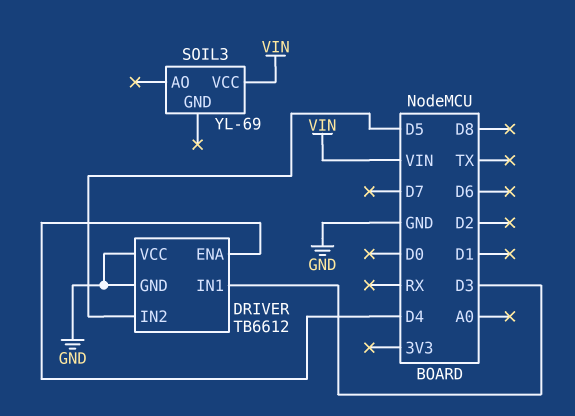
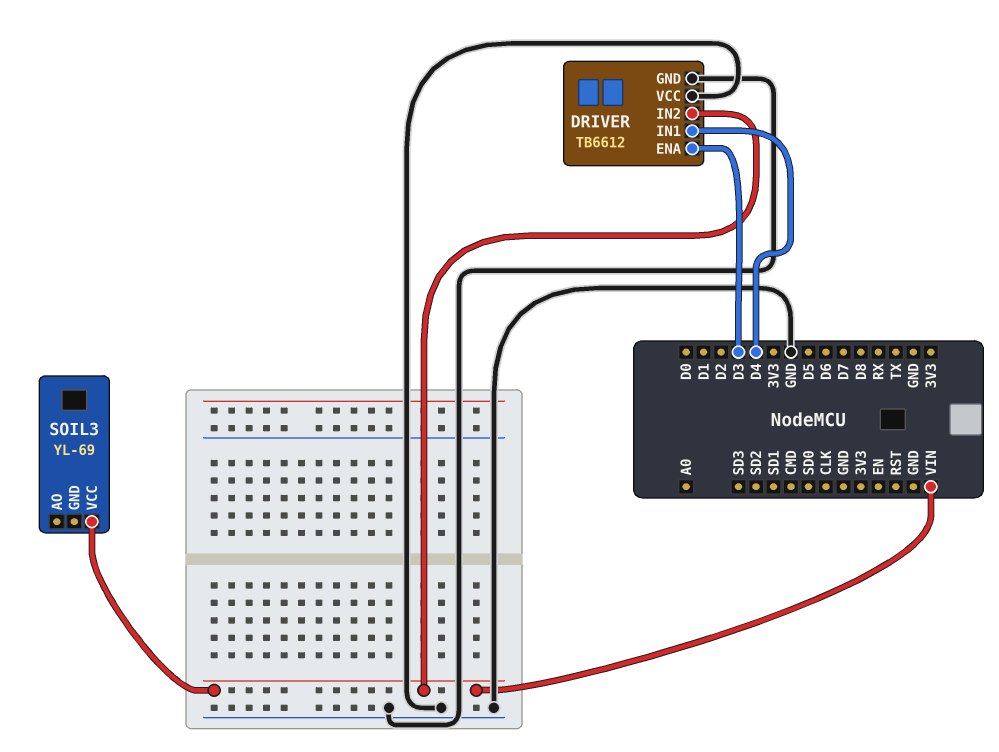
DRIVER pin ENA: D4 -> D3
DRIVER pin IN1: D3 -> D4
DRIVER pin IN2: D5 -> VIN

